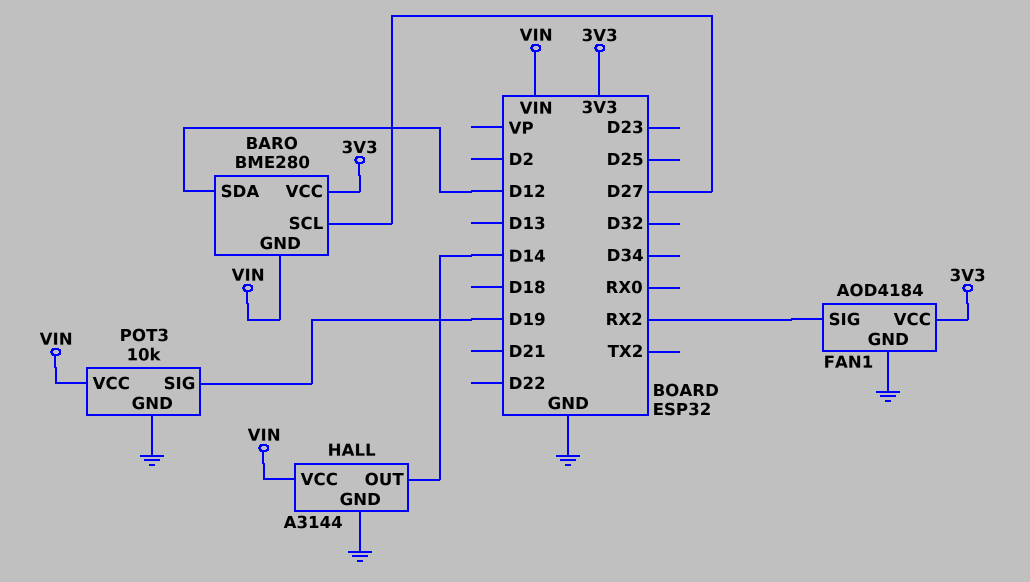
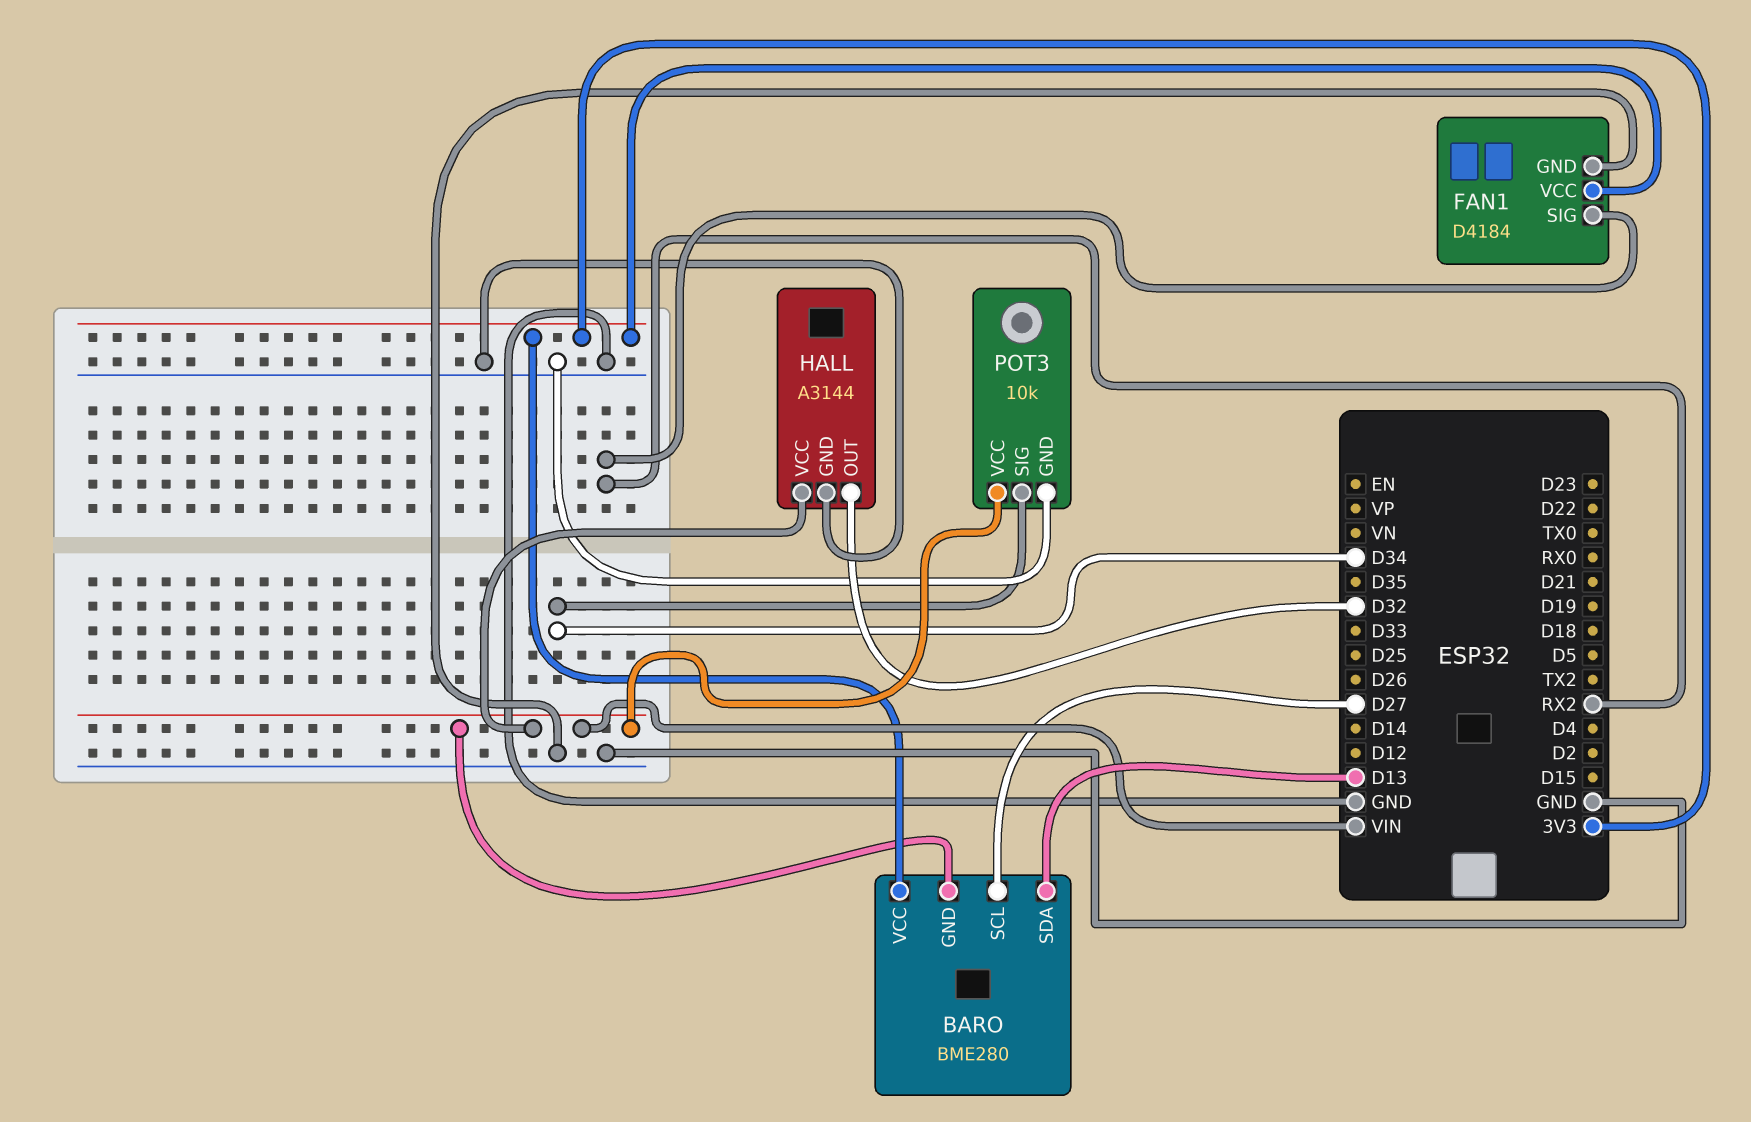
BARO pin SDA: D12 -> D13
FAN1: AOD4184 -> D4184
HALL pin OUT: D14 -> D32
POT3 pin SIG: D19 -> D34

